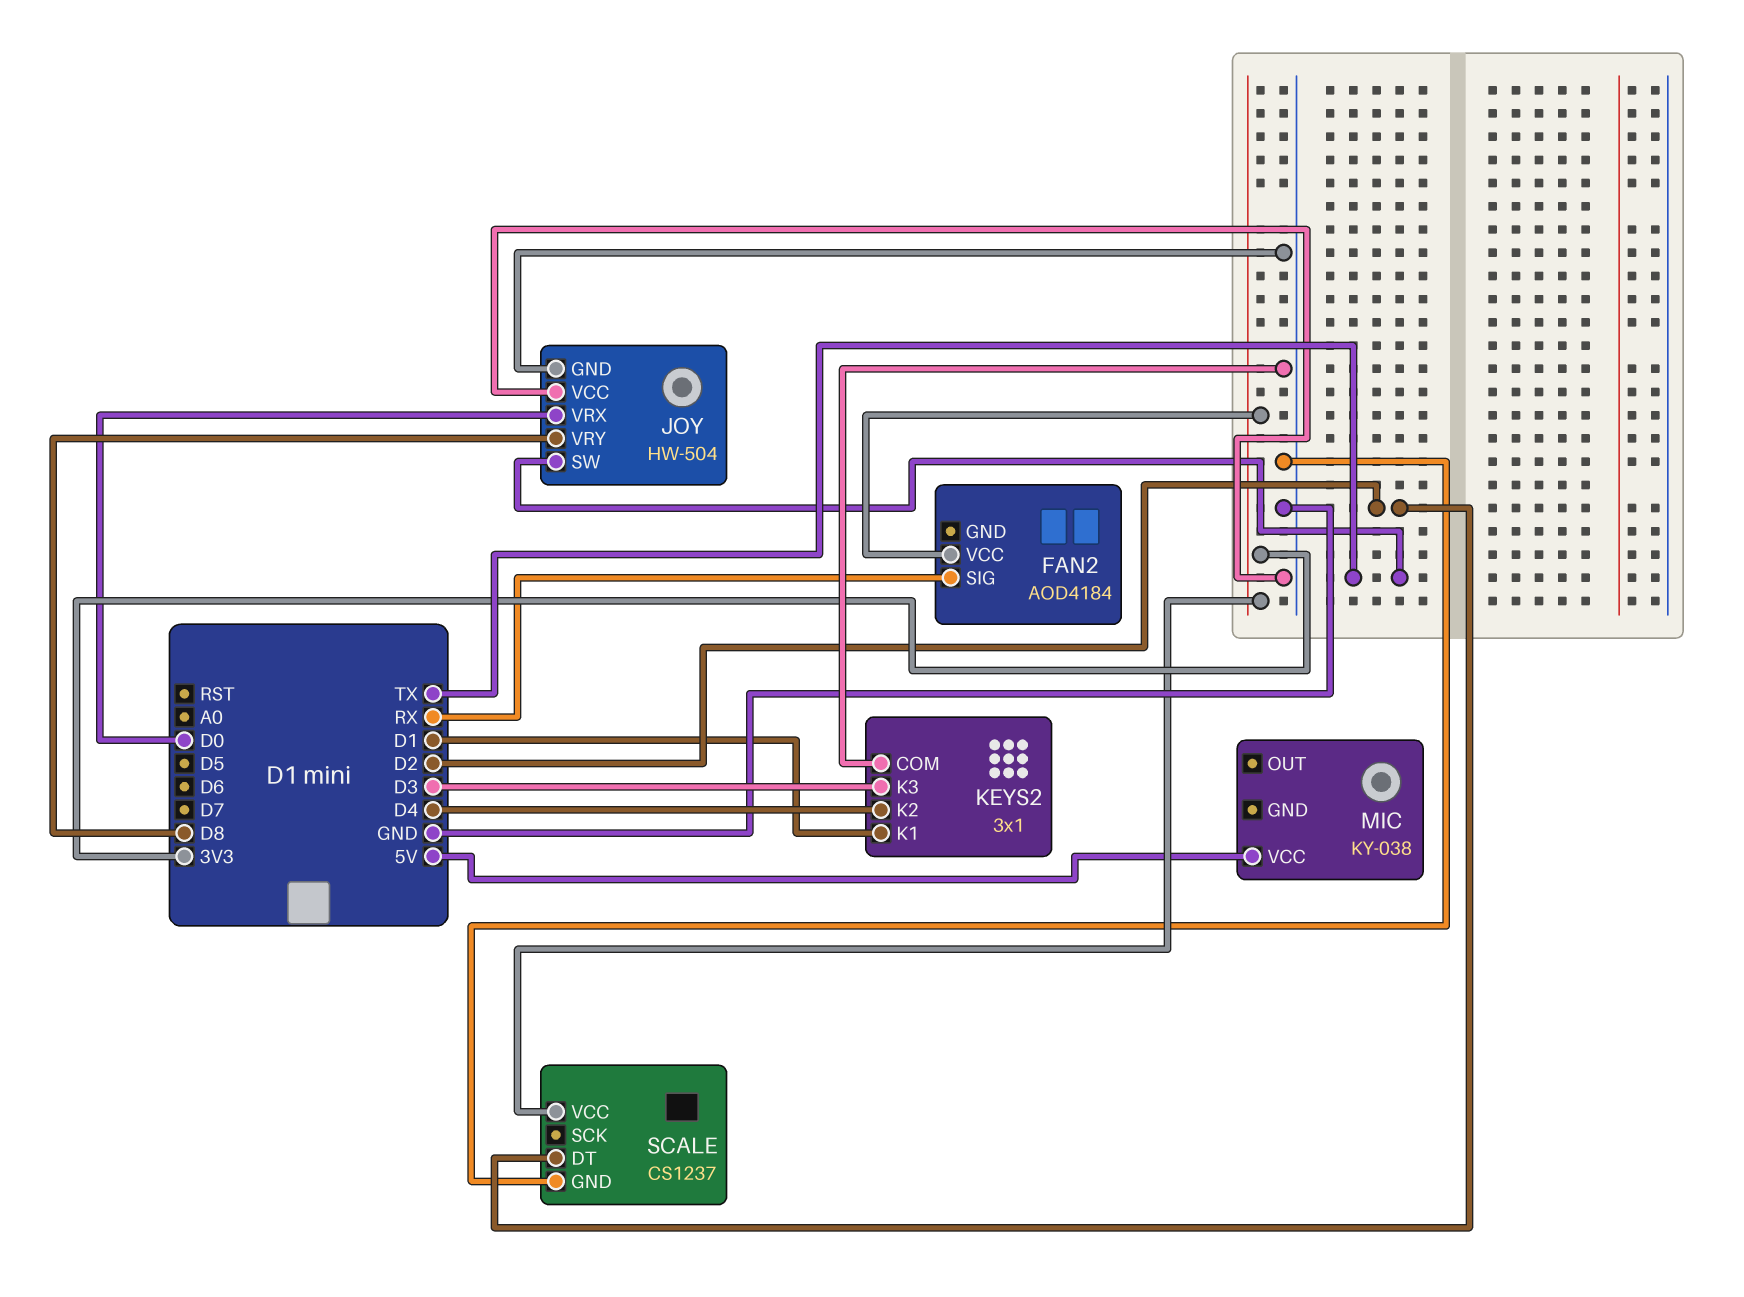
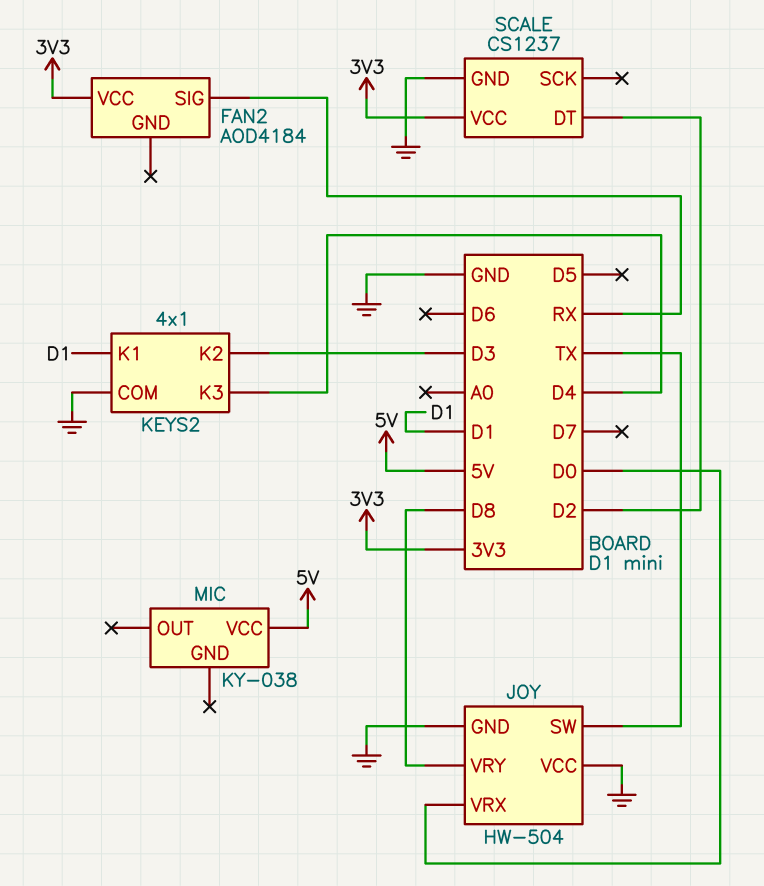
KEYS2: 3x1 -> 4x1
KEYS2 pin K2: D4 -> D3
KEYS2 pin K3: D3 -> D4

